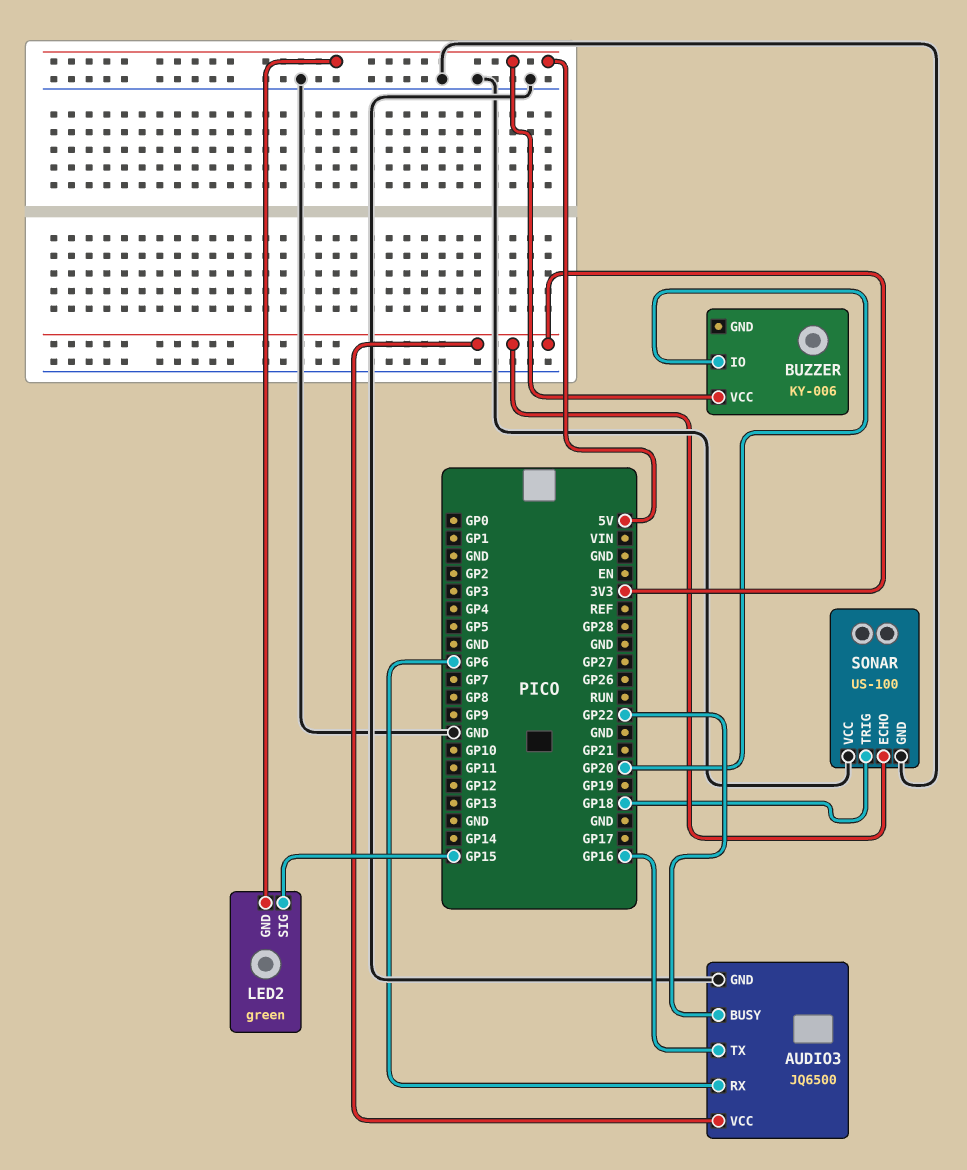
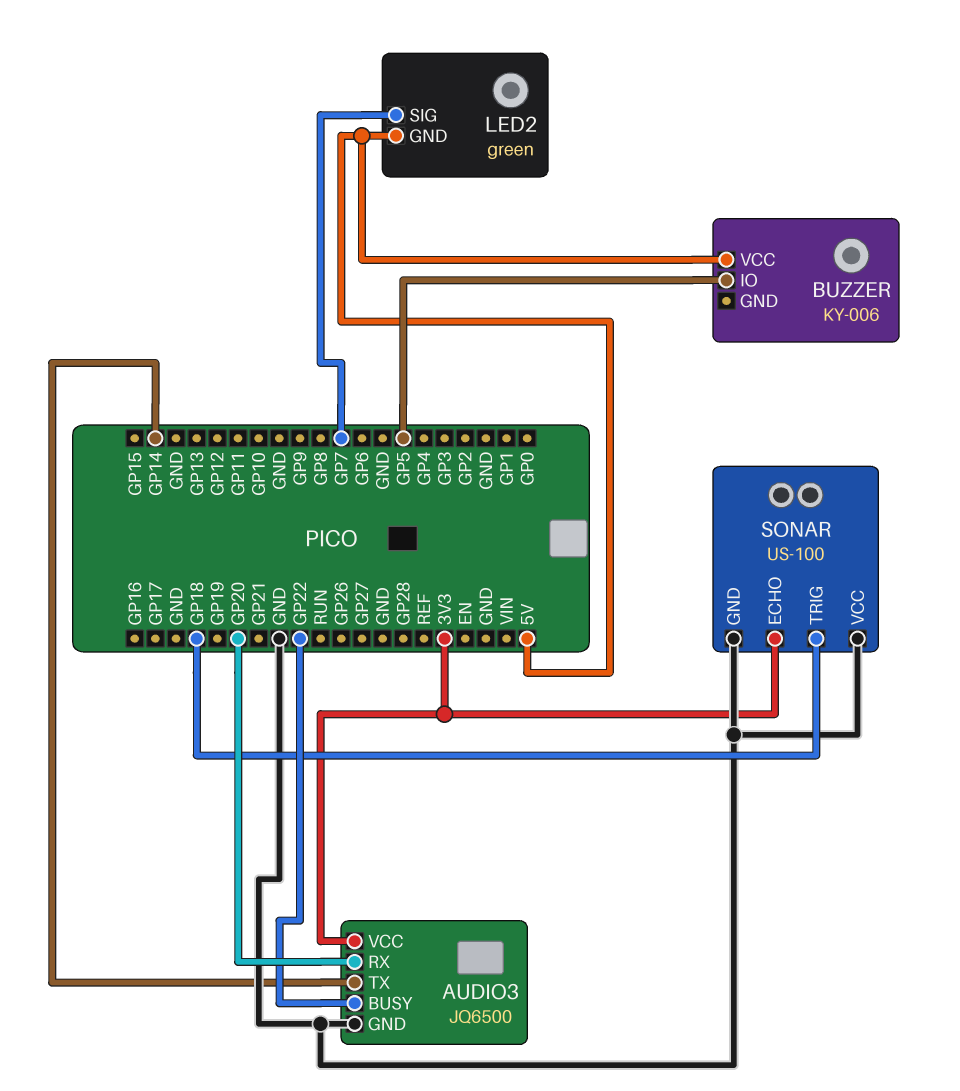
AUDIO3 pin RX: GP6 -> GP20
AUDIO3 pin TX: GP16 -> GP14
BUZZER pin IO: GP20 -> GP5
LED2 pin SIG: GP15 -> GP7

